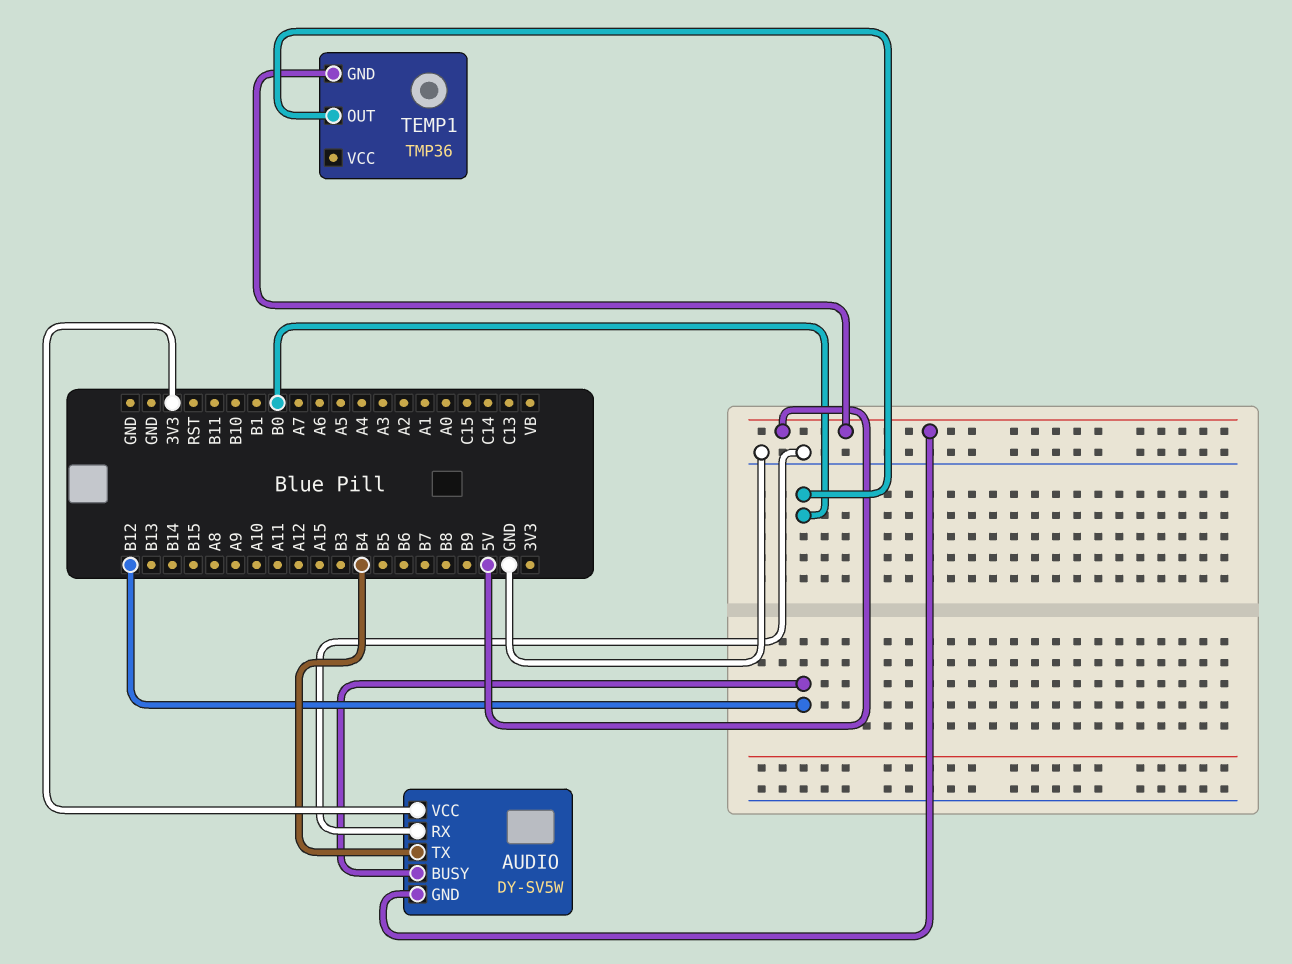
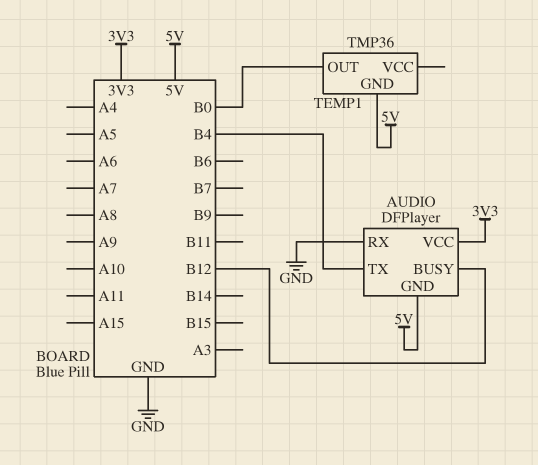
AUDIO: DY-SV5W -> DFPlayer

